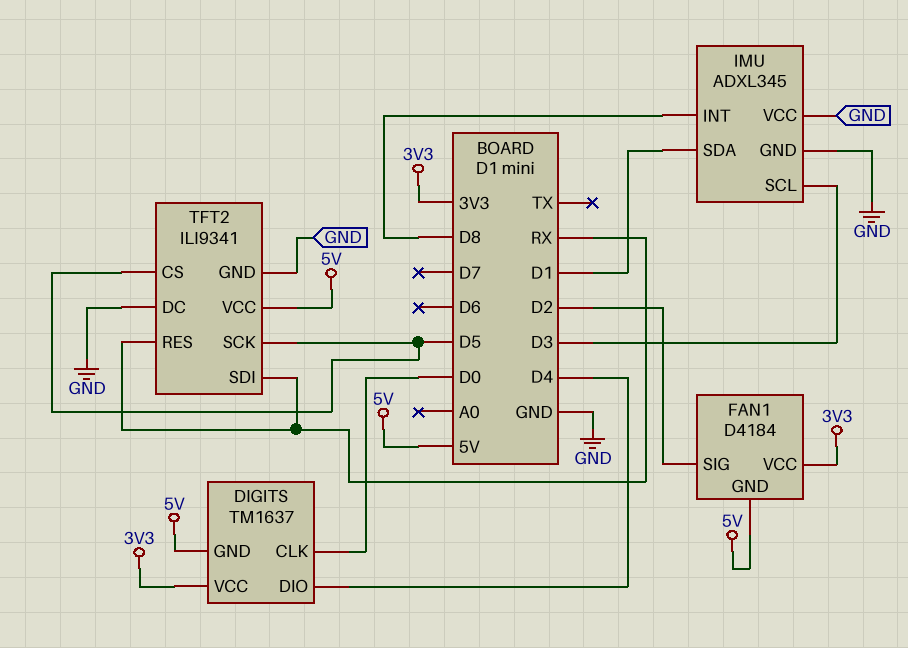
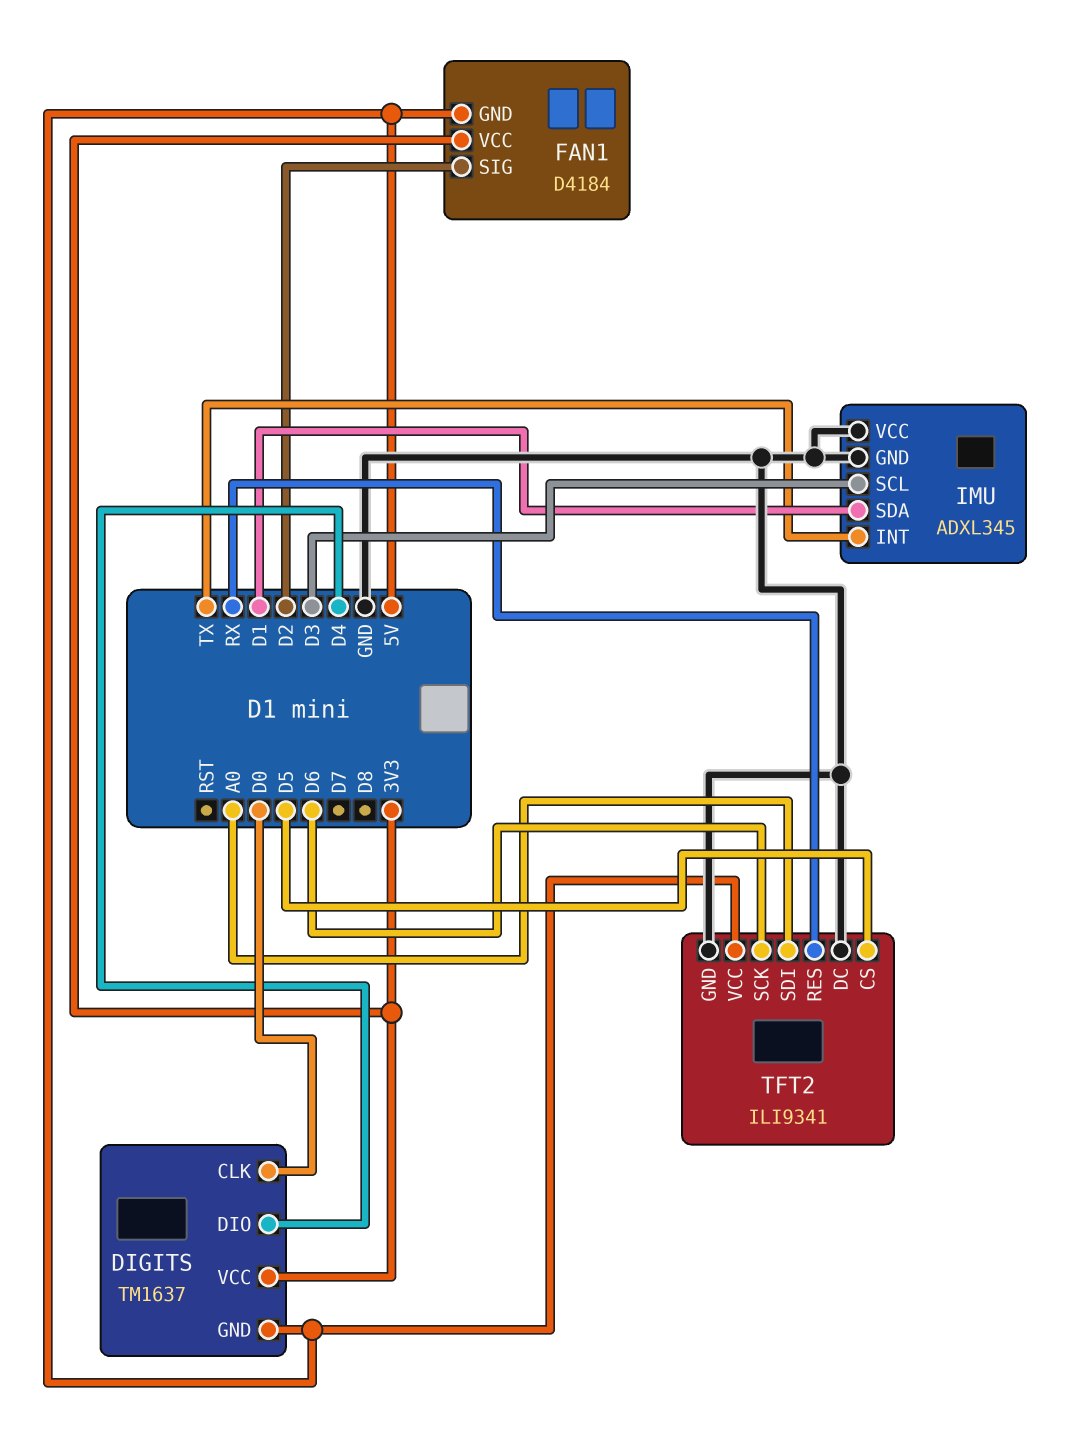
IMU pin INT: D8 -> TX
TFT2 pin SCK: D5 -> D6
TFT2 pin SDI: RX -> A0

